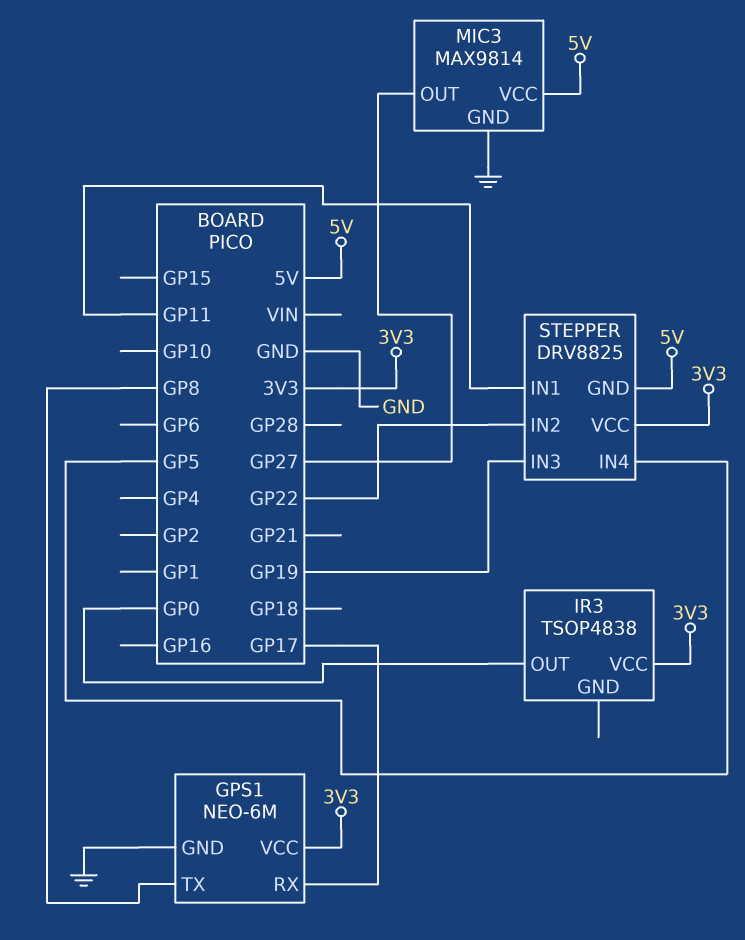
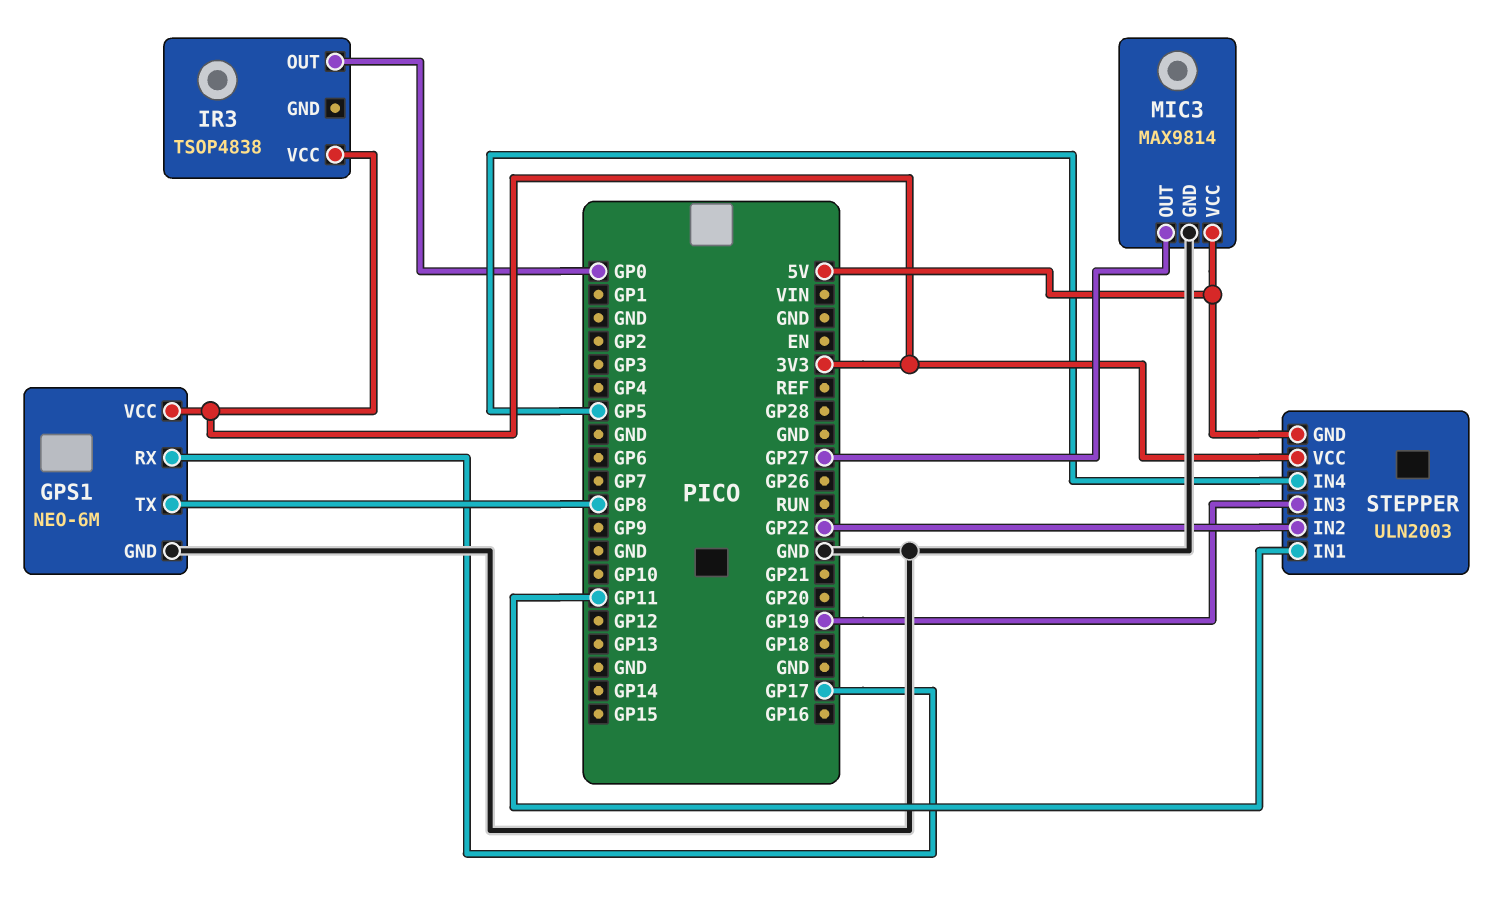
STEPPER: DRV8825 -> ULN2003

